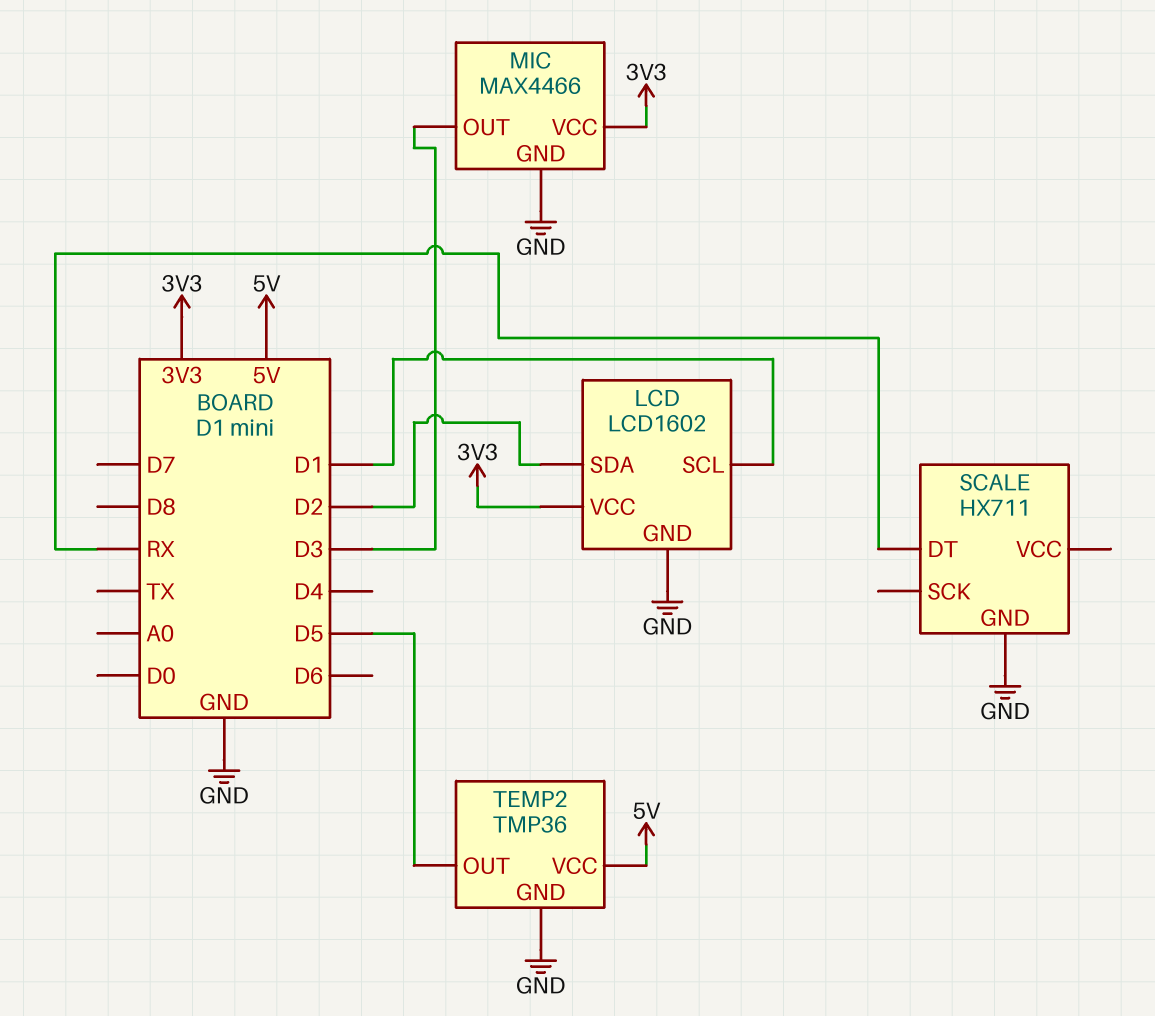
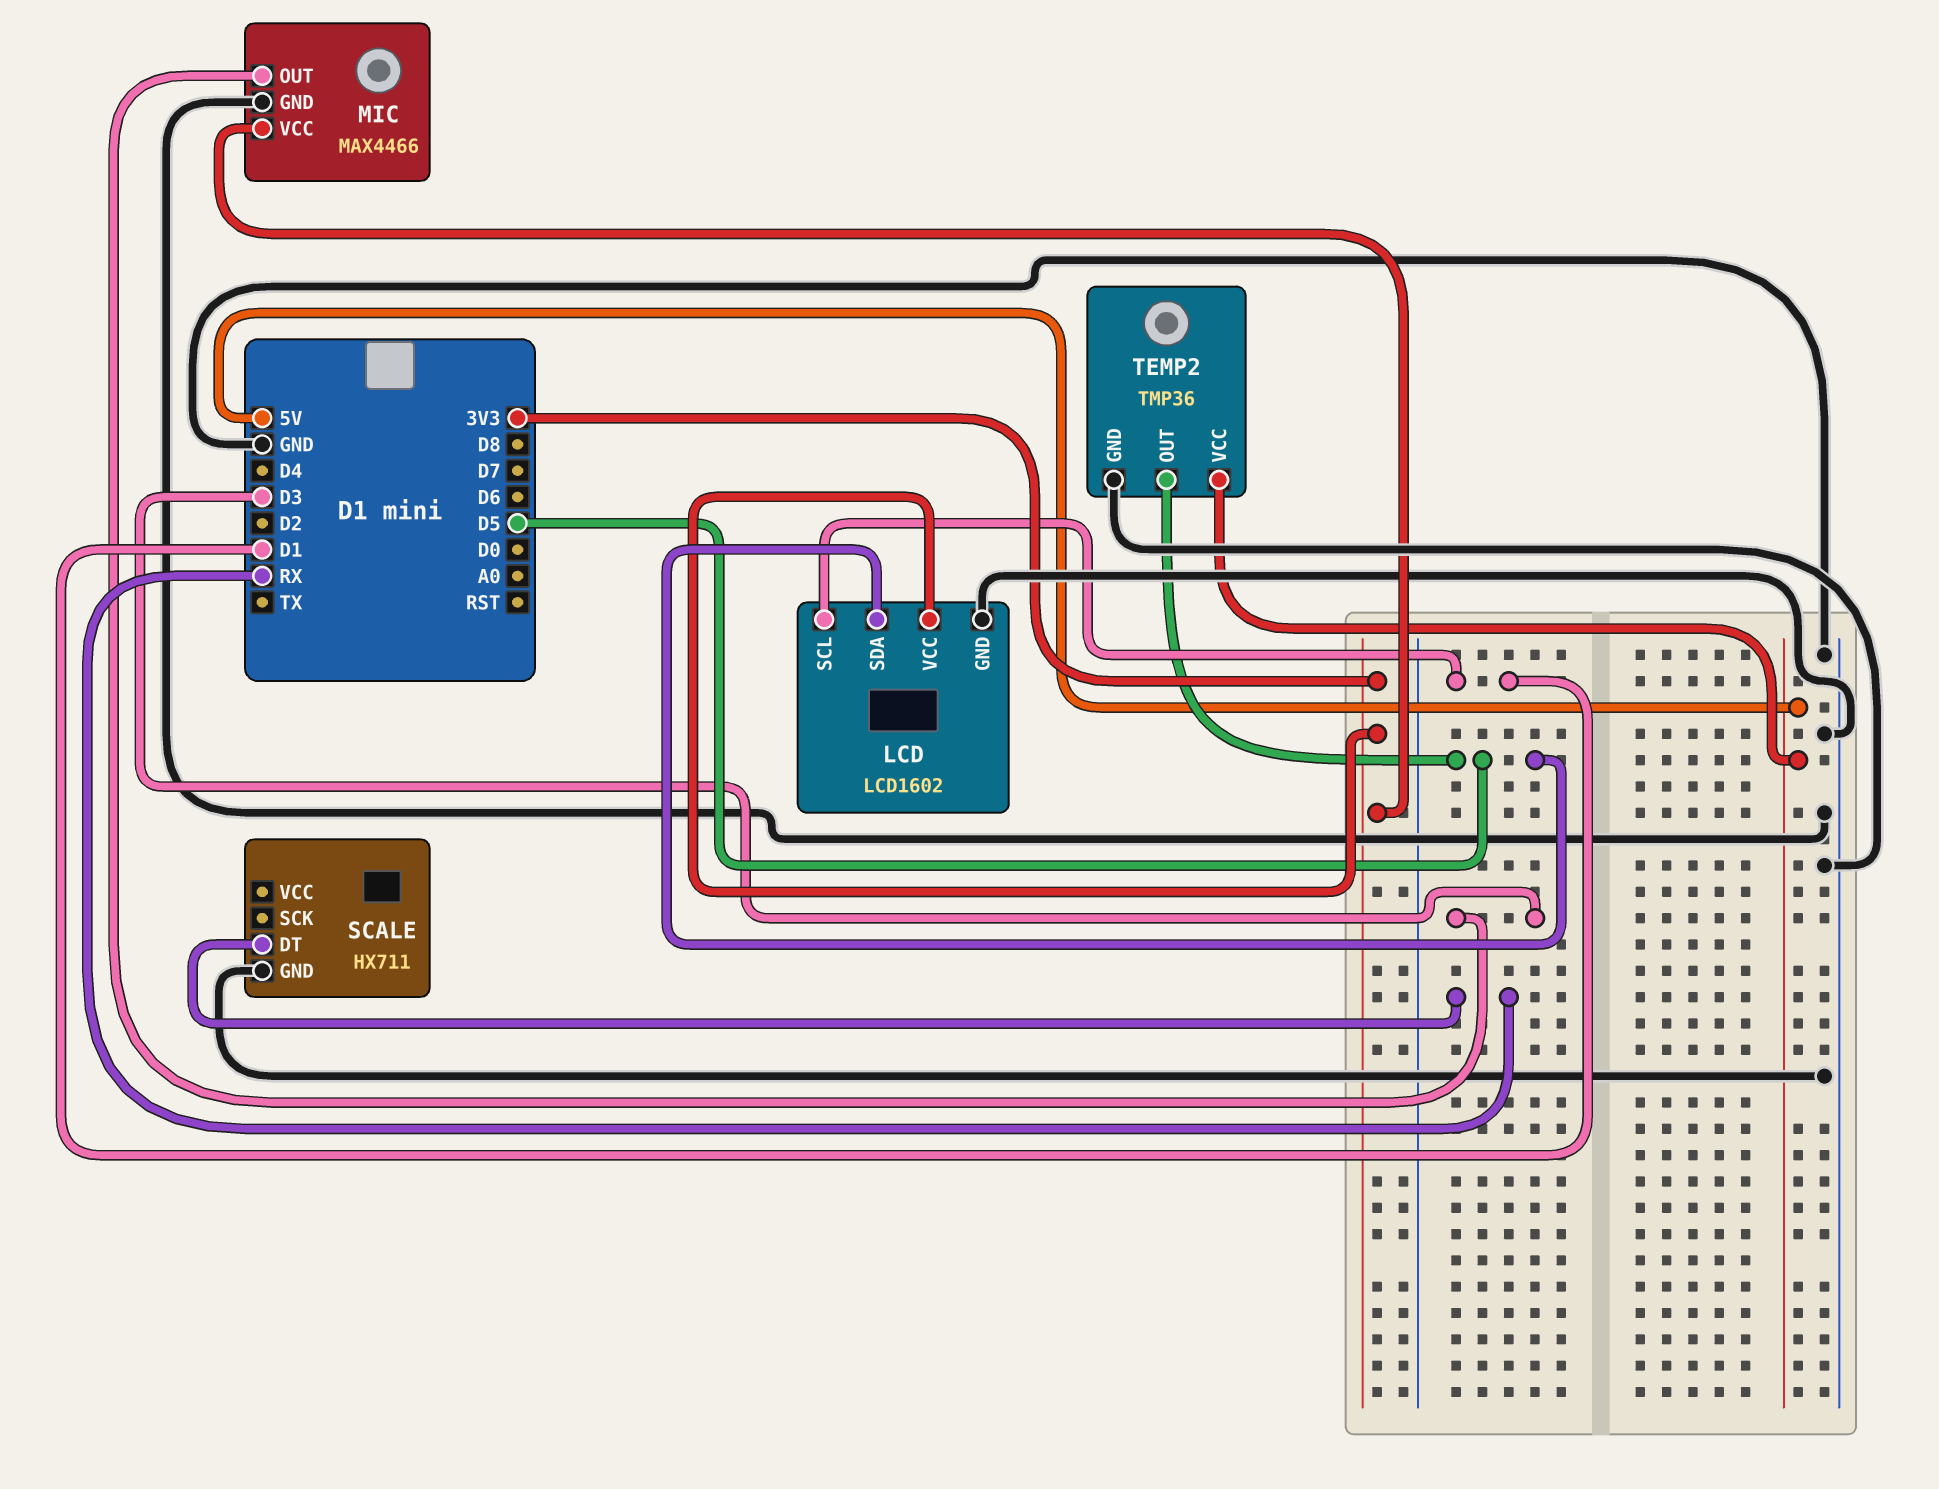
LCD pin SDA: D2 -> D5

